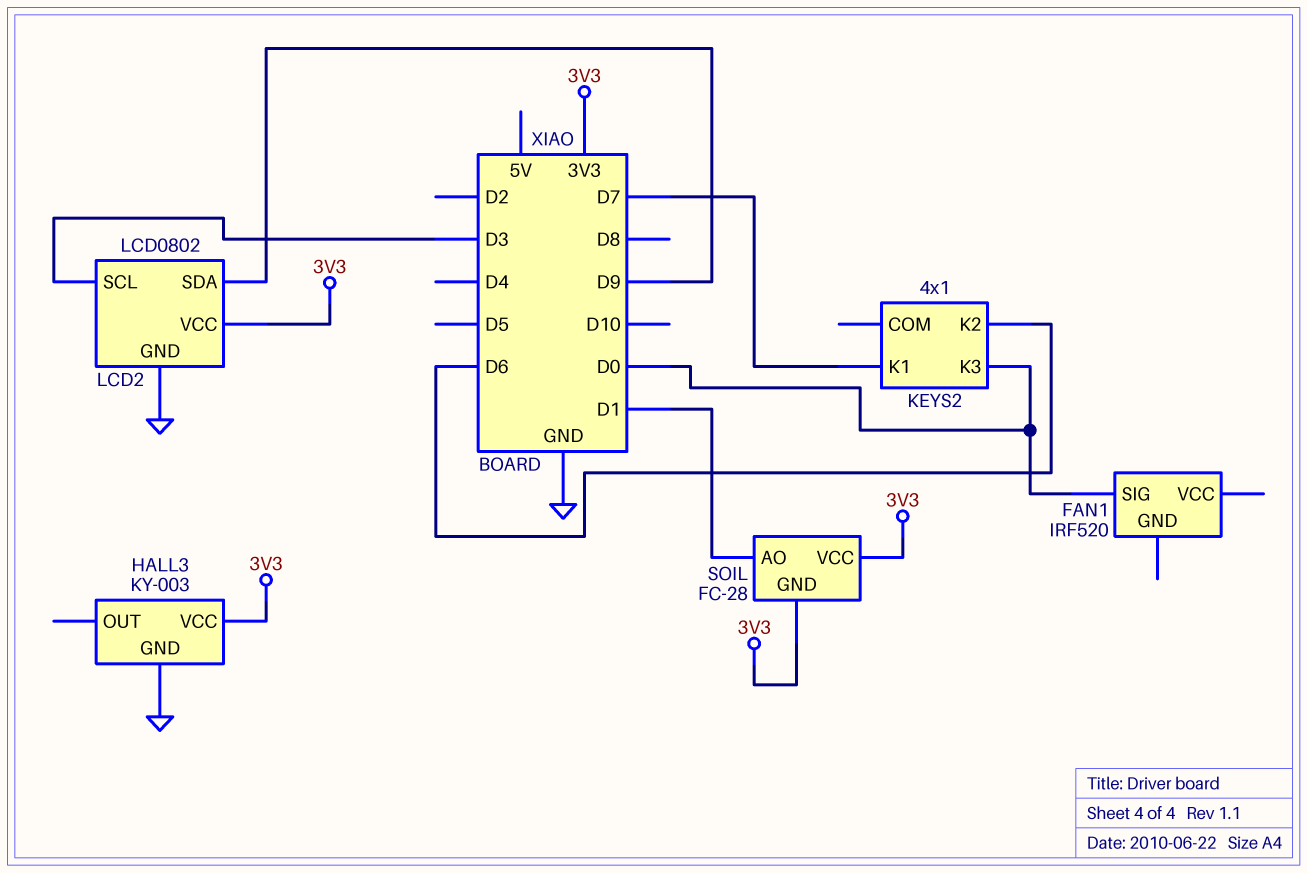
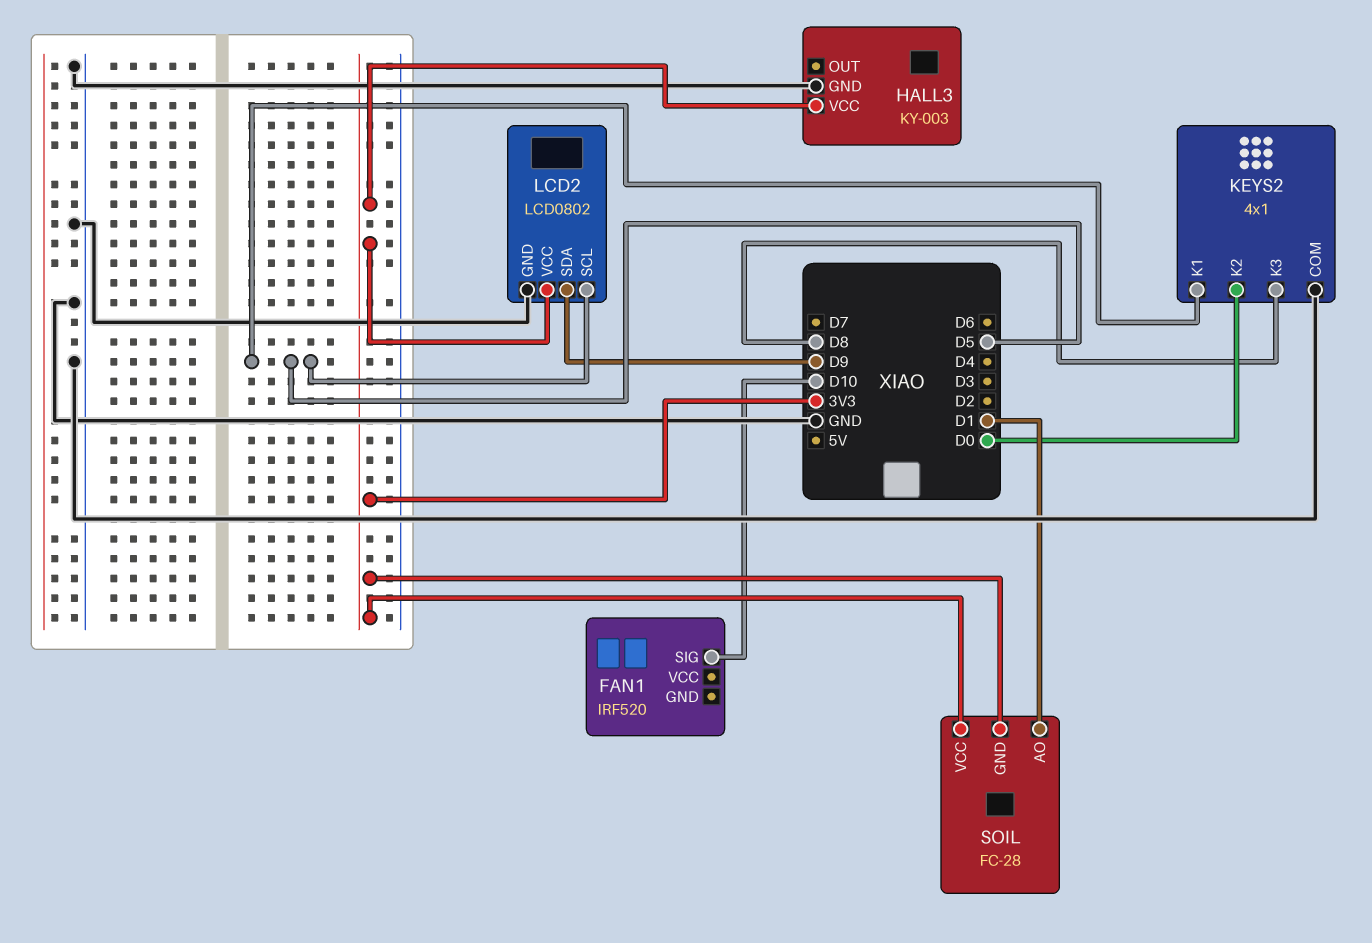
FAN1 pin SIG: D0 -> D10
KEYS2 pin COM: none -> GND
KEYS2 pin K1: D7 -> D5
KEYS2 pin K2: D6 -> D0
KEYS2 pin K3: D0 -> D8
LCD2 pin SCL: D3 -> D5

